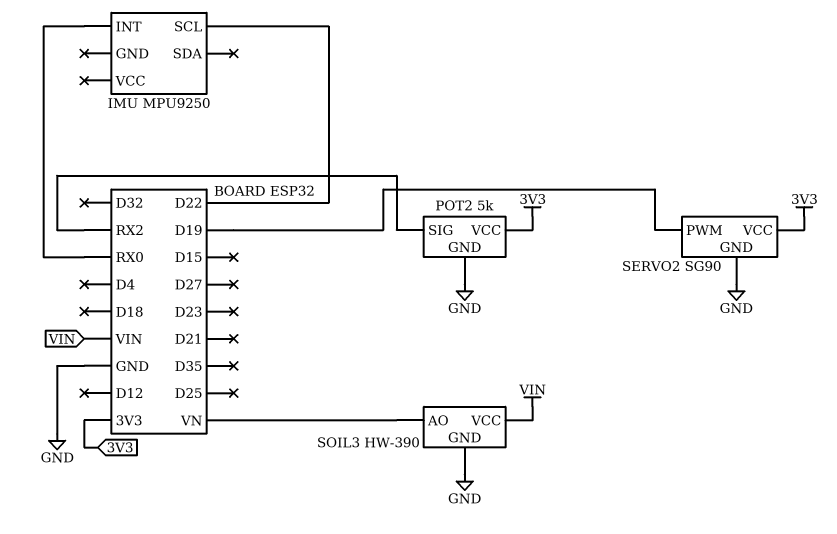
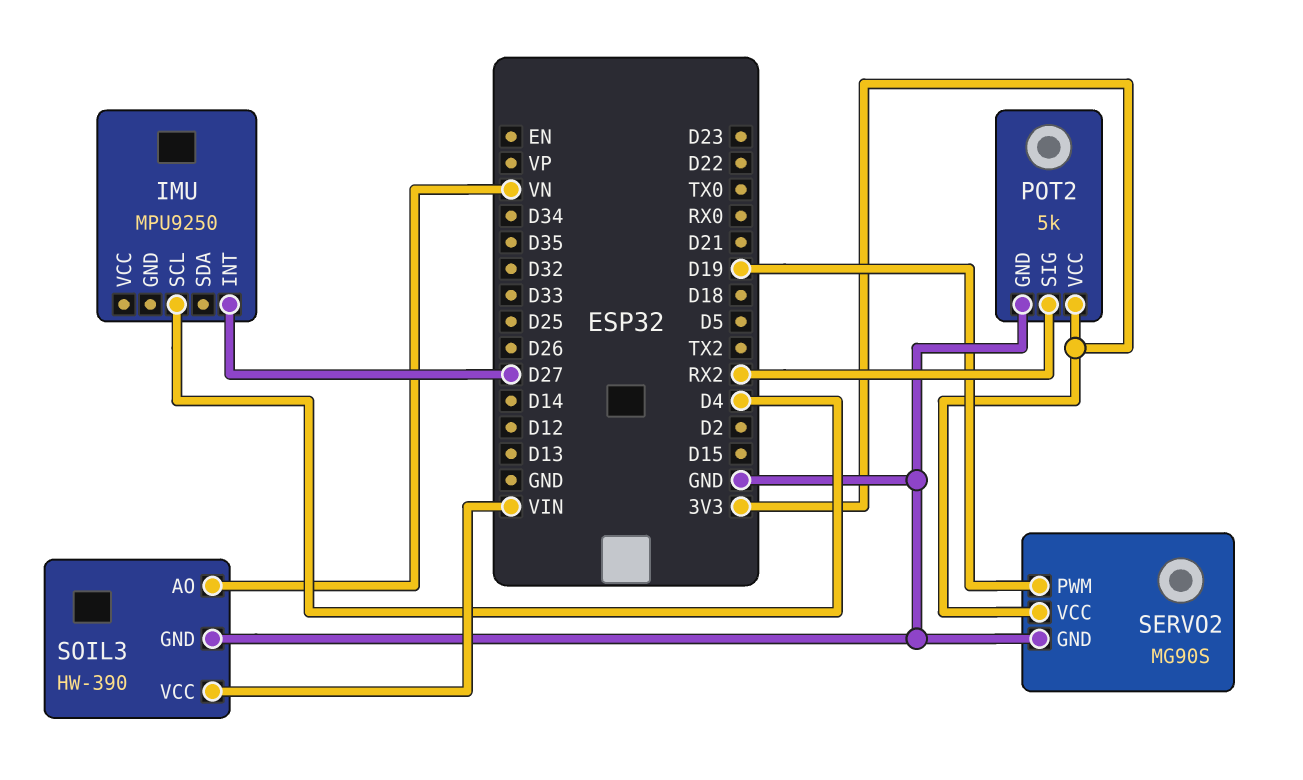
IMU pin INT: RX0 -> D27
IMU pin SCL: D22 -> D4
SERVO2: SG90 -> MG90S

